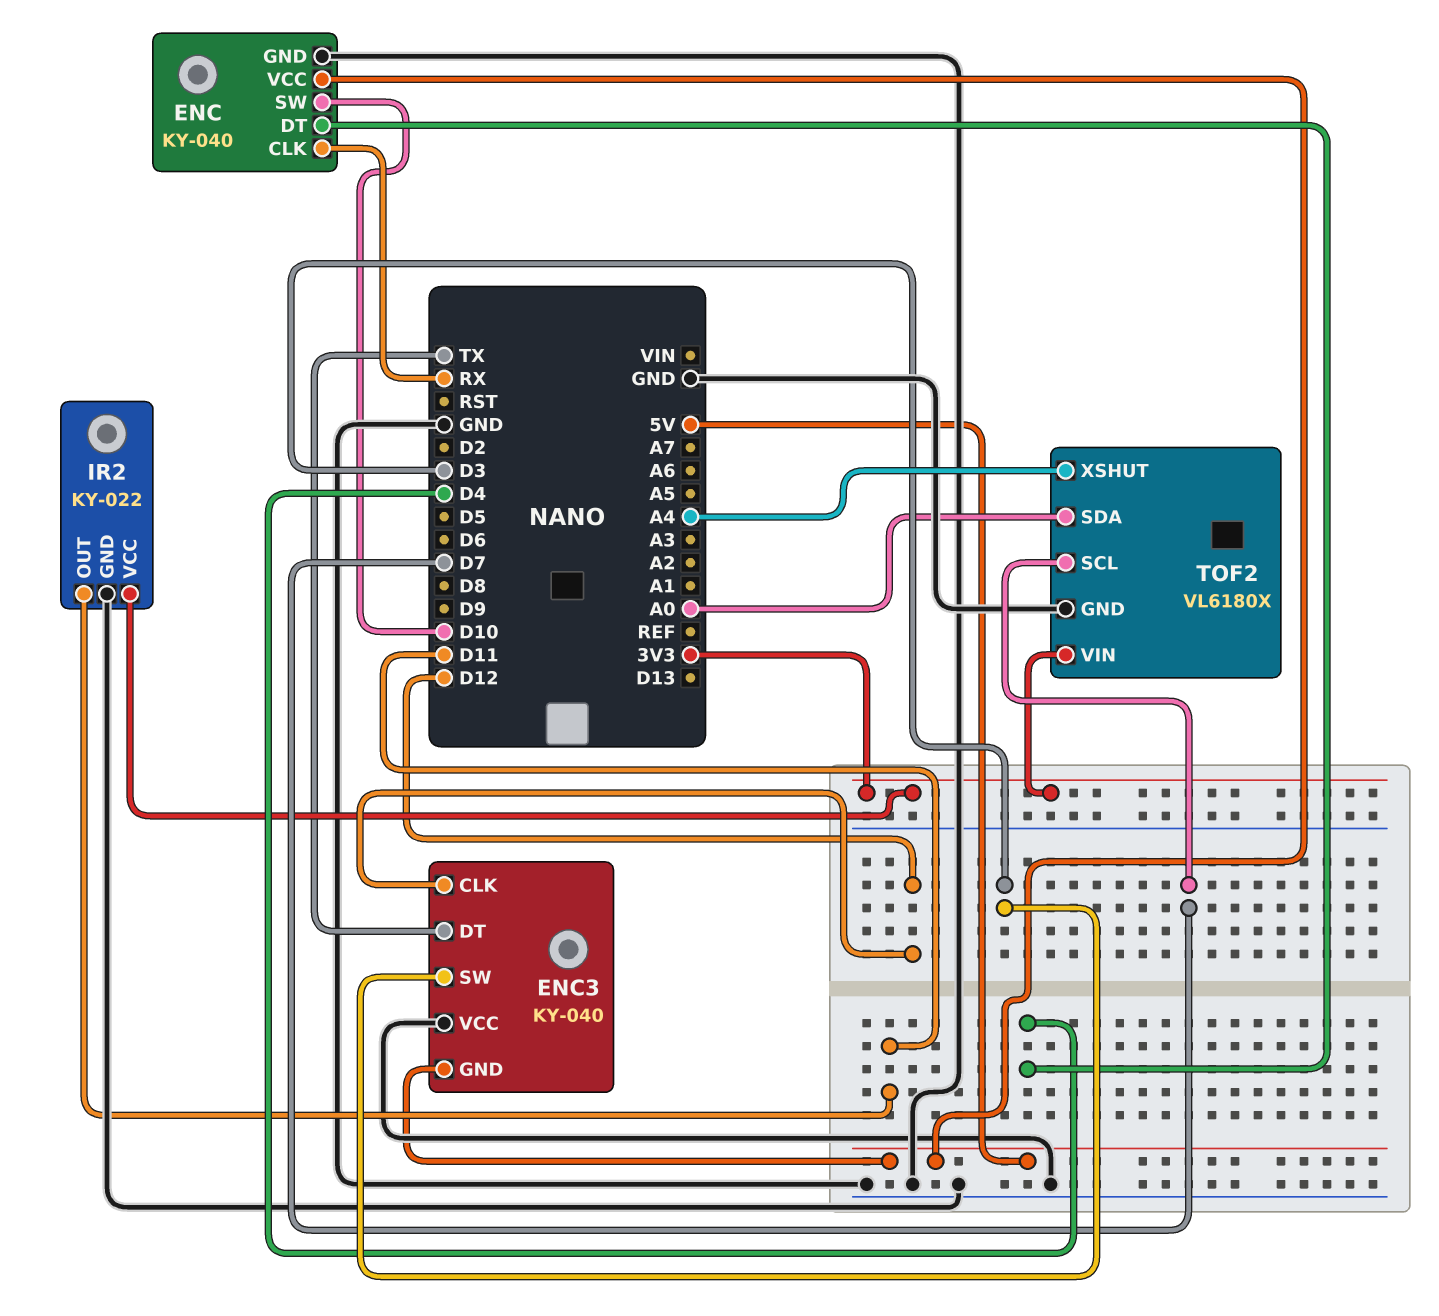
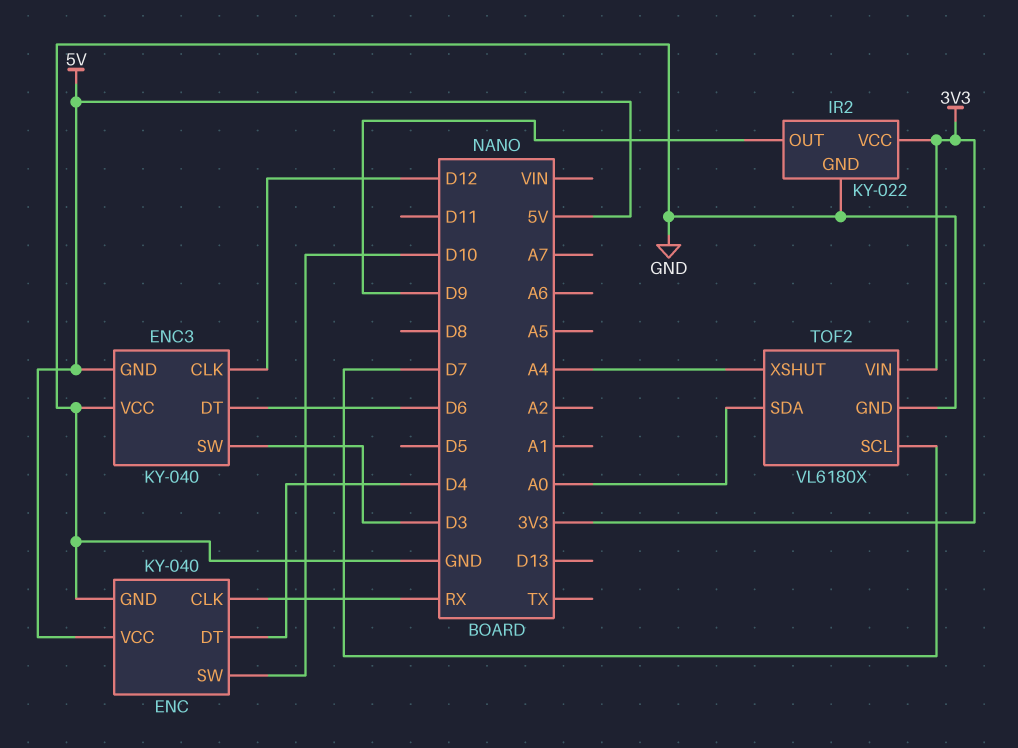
ENC3 pin DT: TX -> D6
IR2 pin OUT: D11 -> D9

